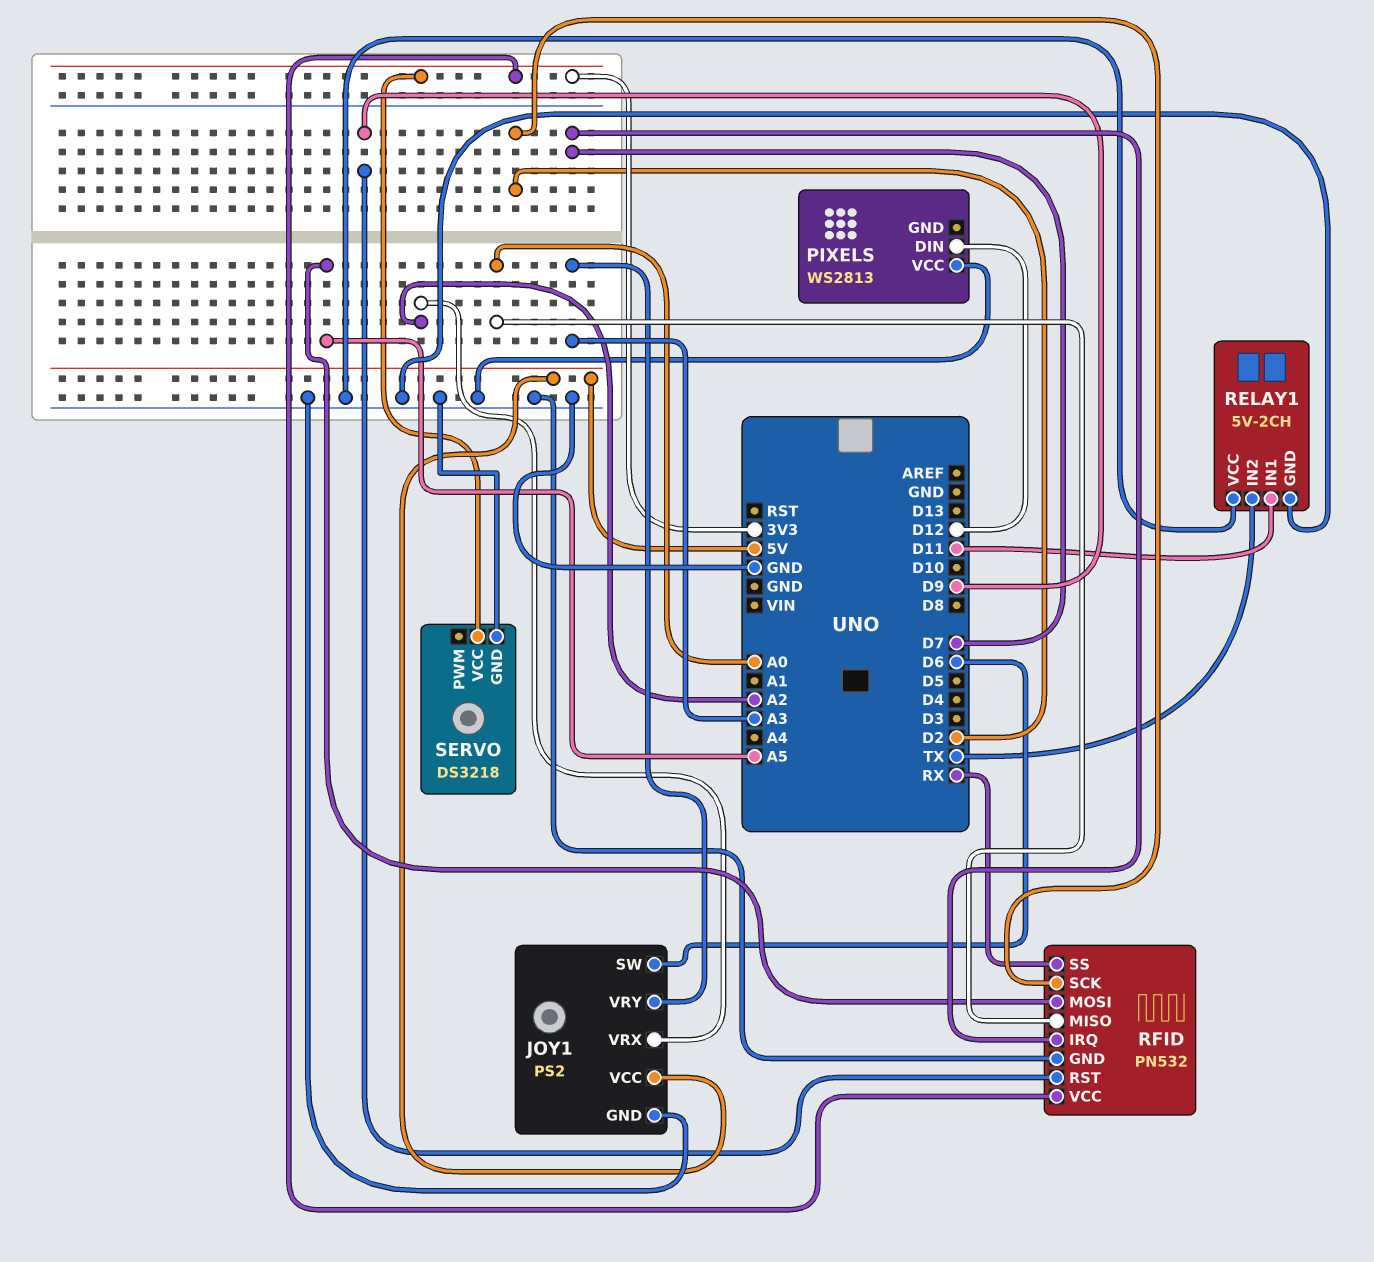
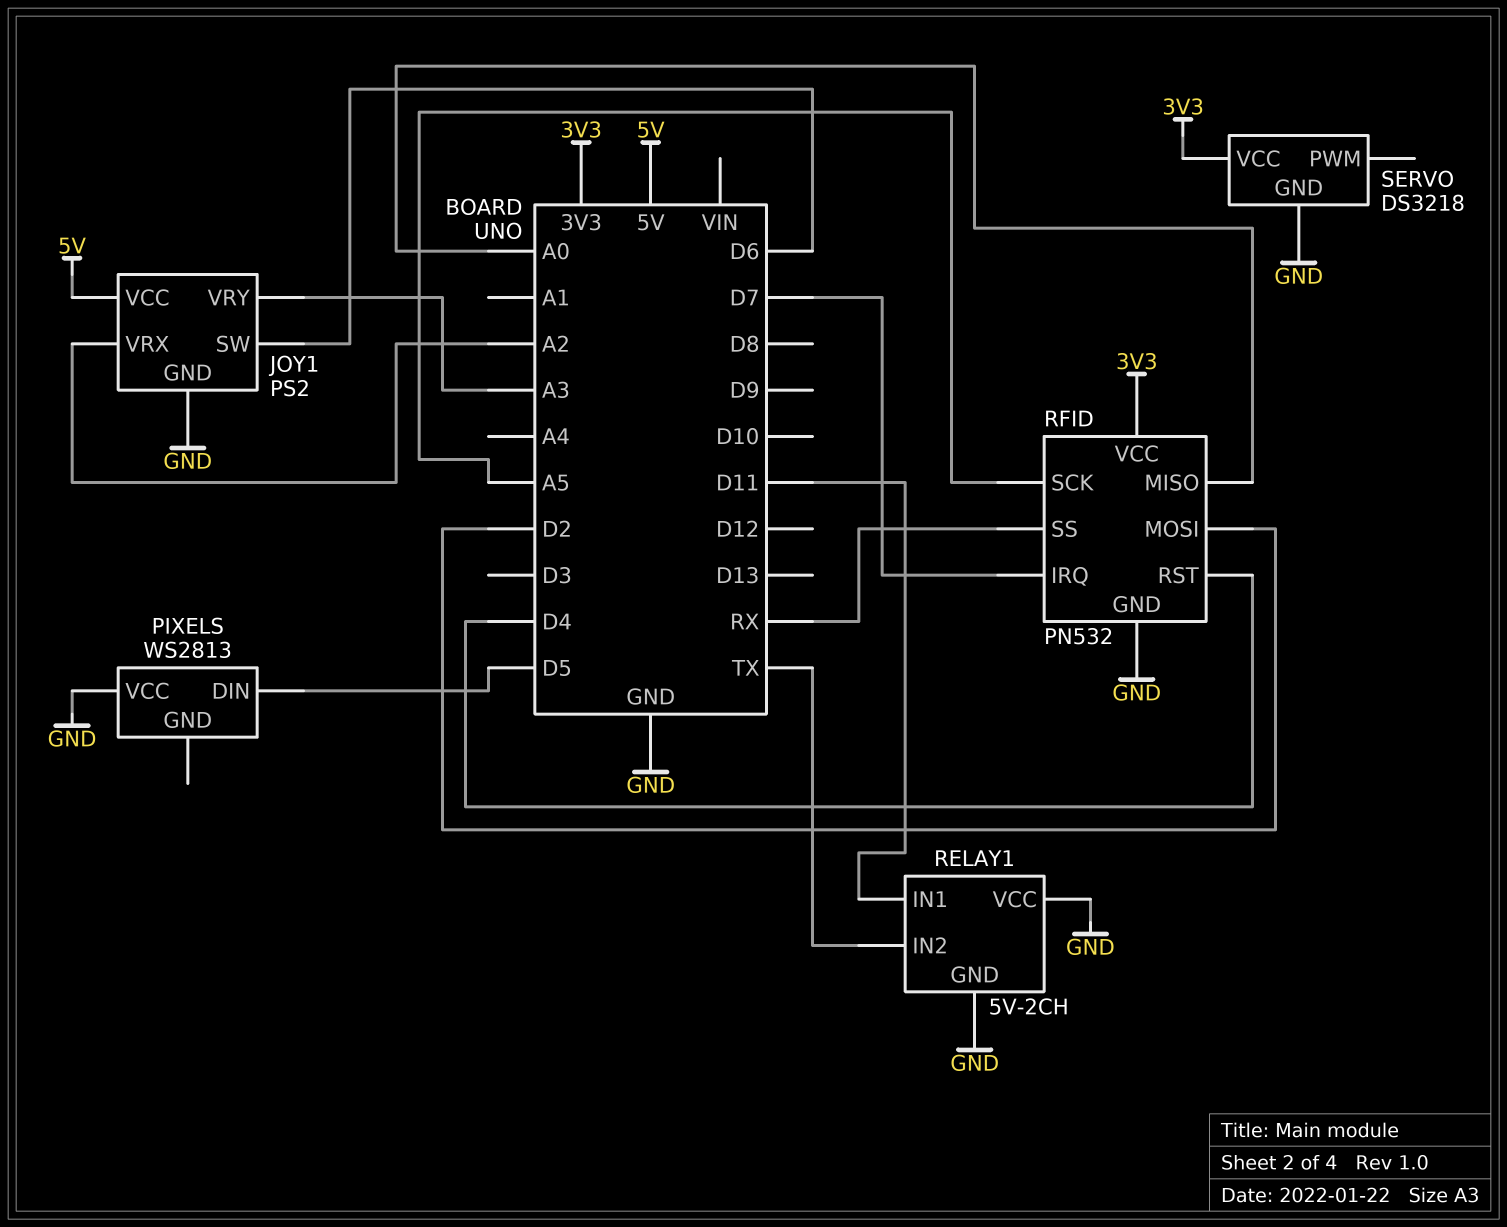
PIXELS pin DIN: D12 -> D5
RFID pin MOSI: A5 -> D2
RFID pin RST: D9 -> D4
RFID pin SCK: D2 -> A5

